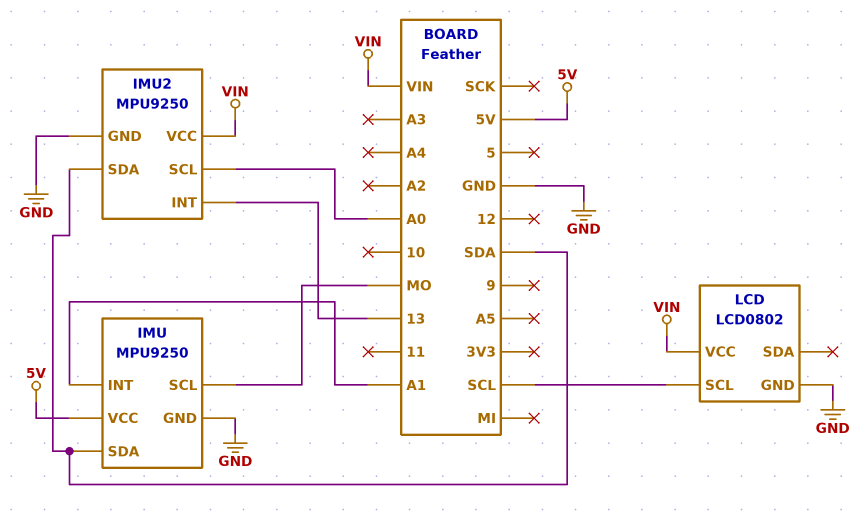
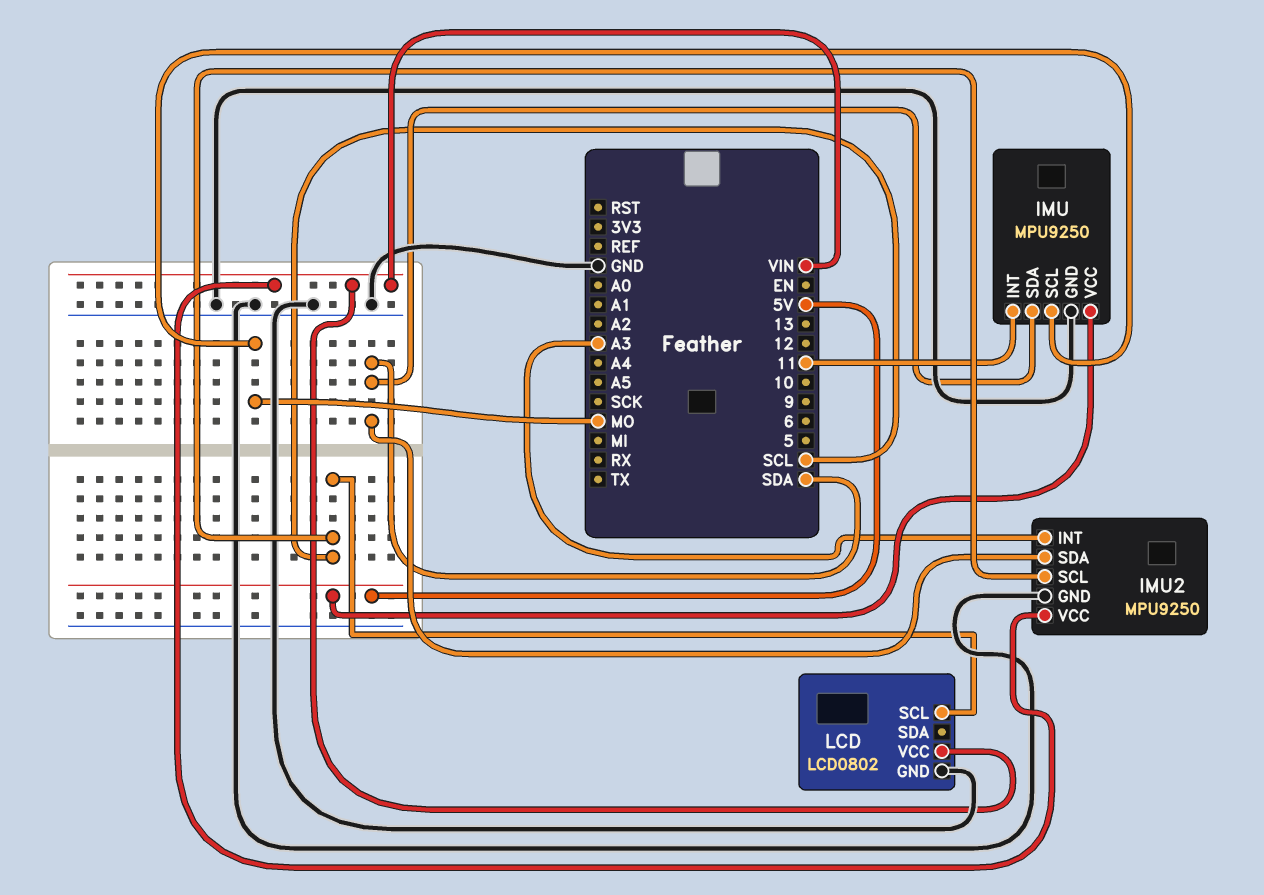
IMU pin INT: A1 -> 11
IMU2 pin INT: 13 -> A3
IMU2 pin SCL: A0 -> SCL

